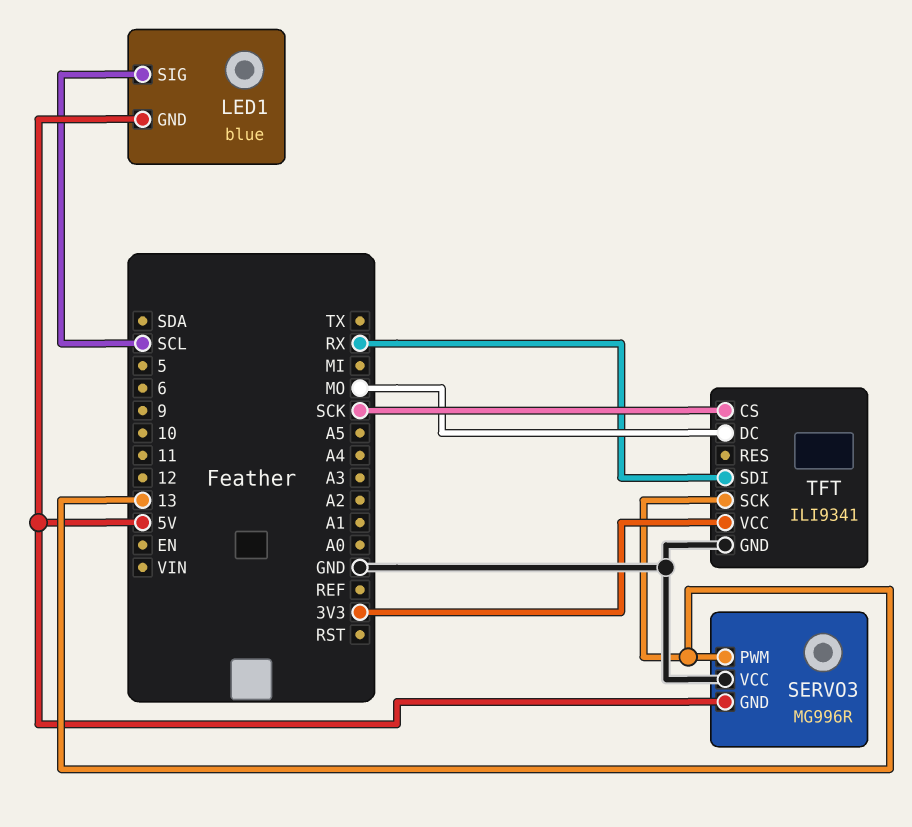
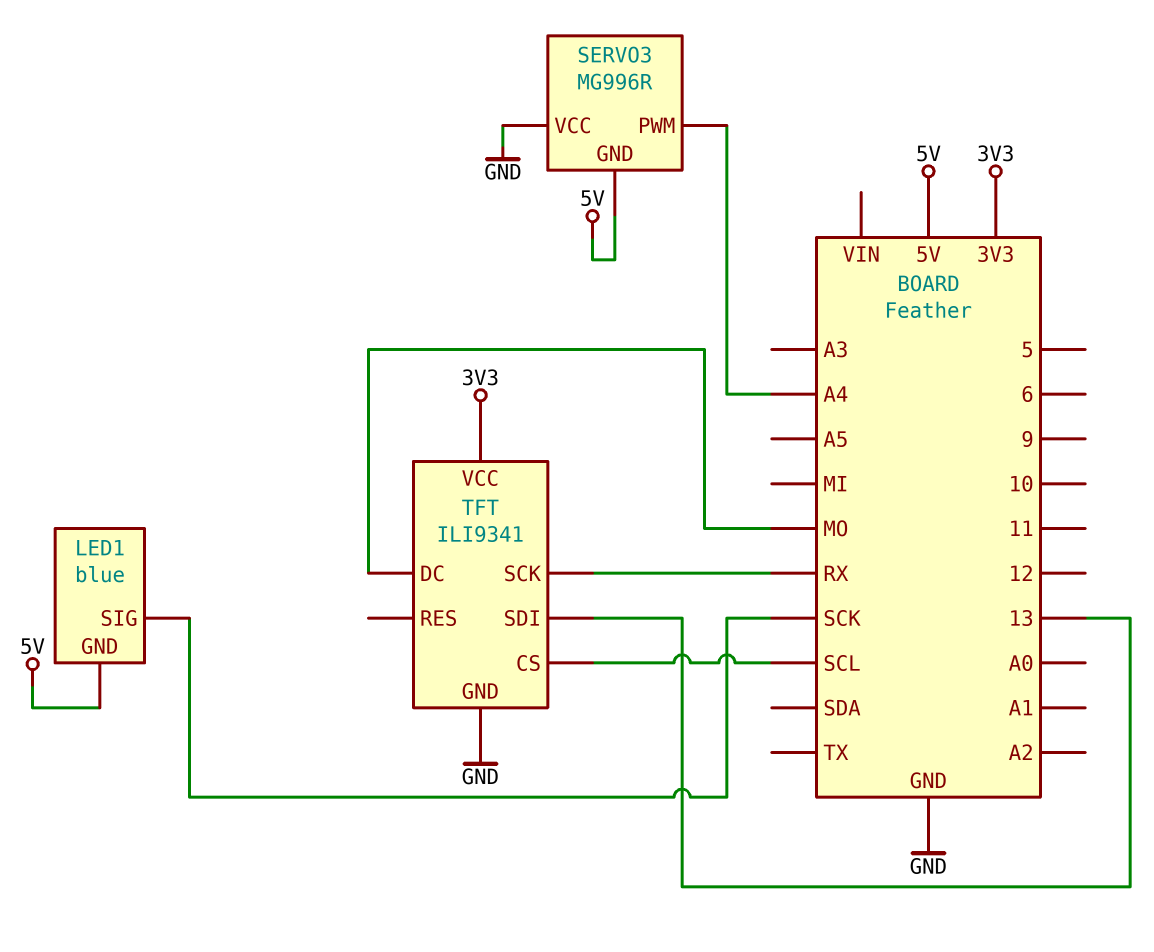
LED1 pin SIG: SCL -> SCK
SERVO3 pin PWM: 13 -> A4
TFT pin CS: SCK -> SCL
TFT pin SCK: 13 -> RX
TFT pin SDI: RX -> 13

